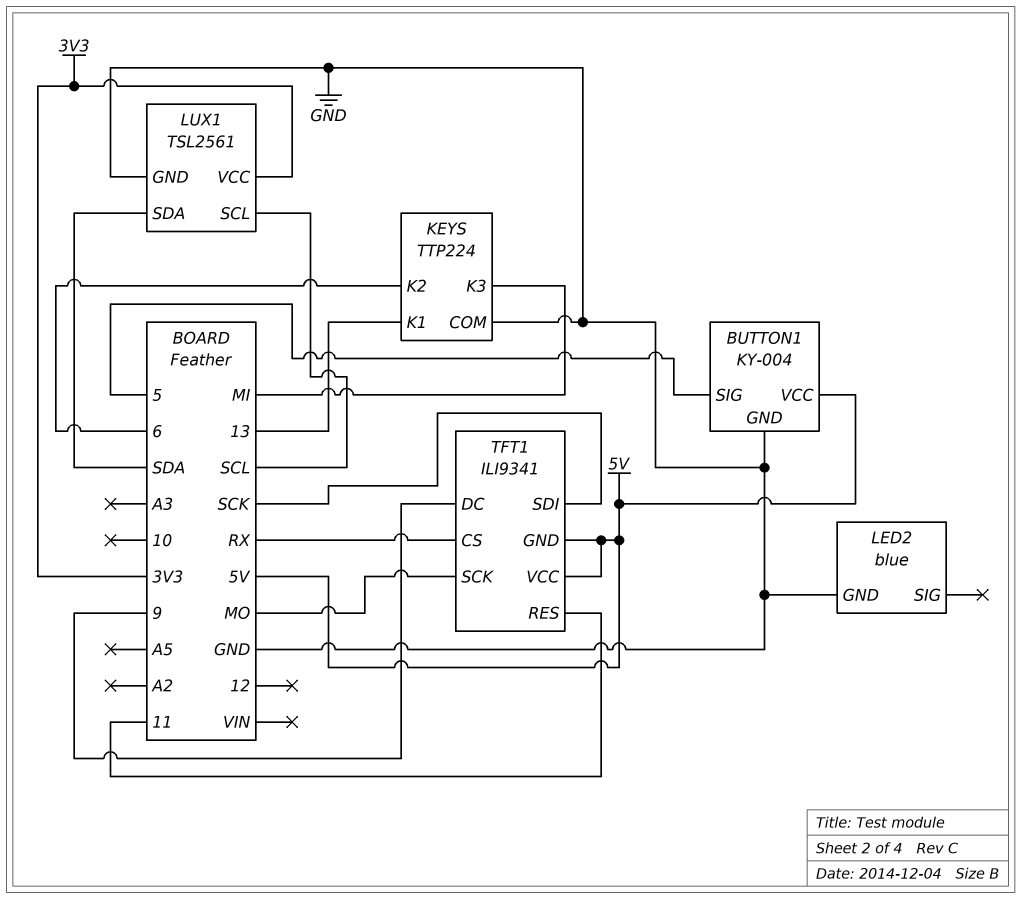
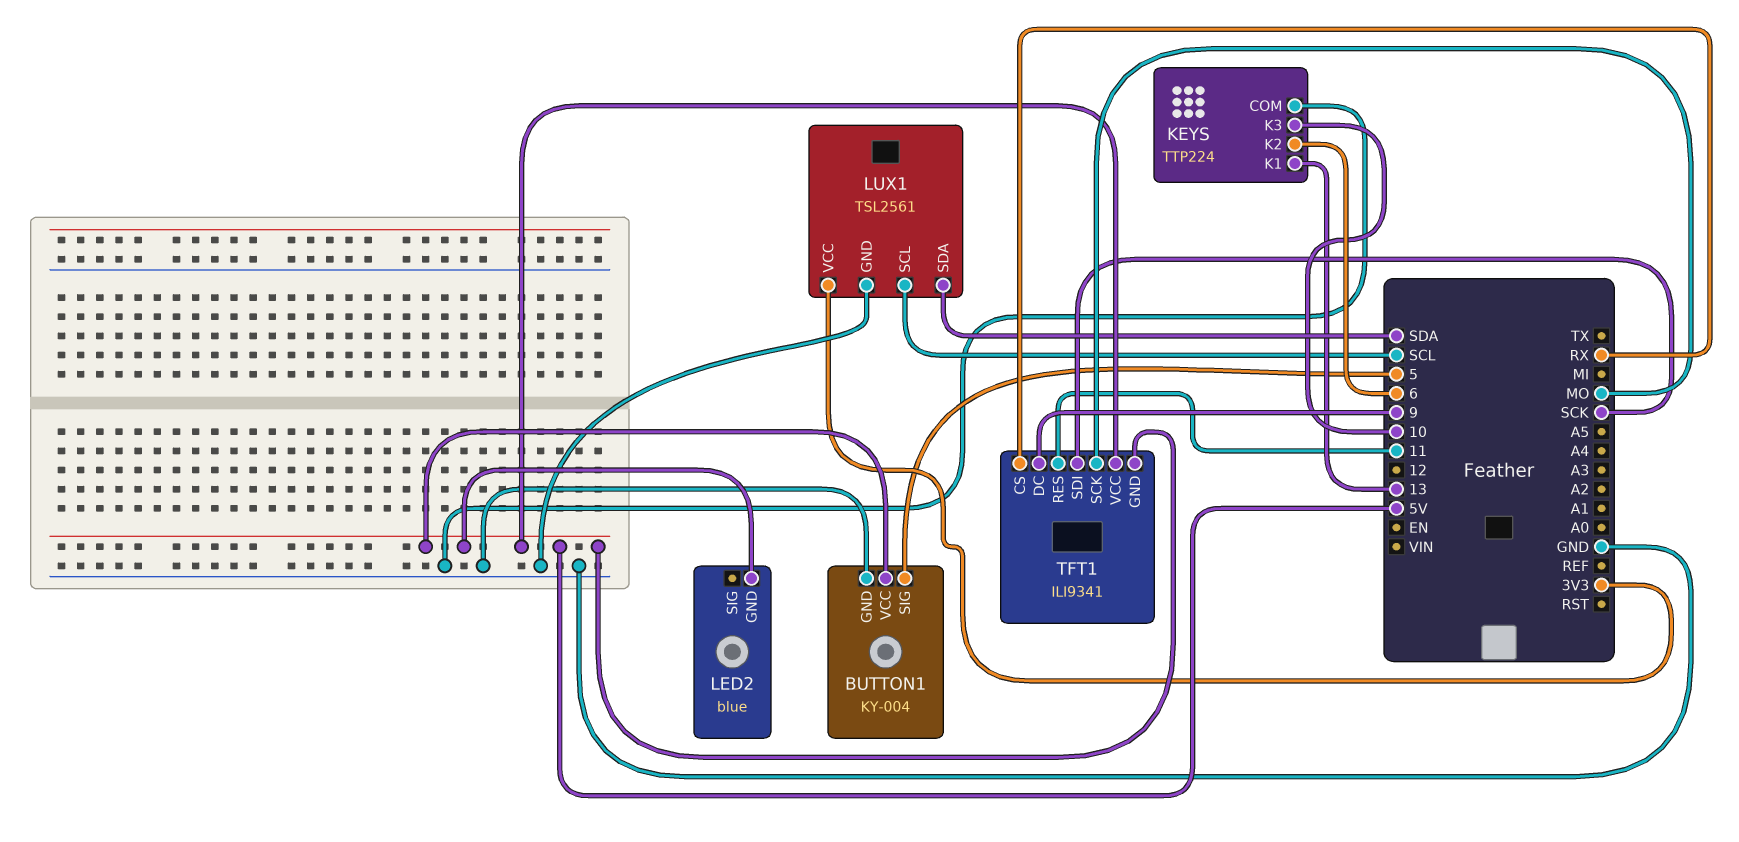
KEYS pin K3: MI -> 10
LED2 pin GND: GND -> 5V

